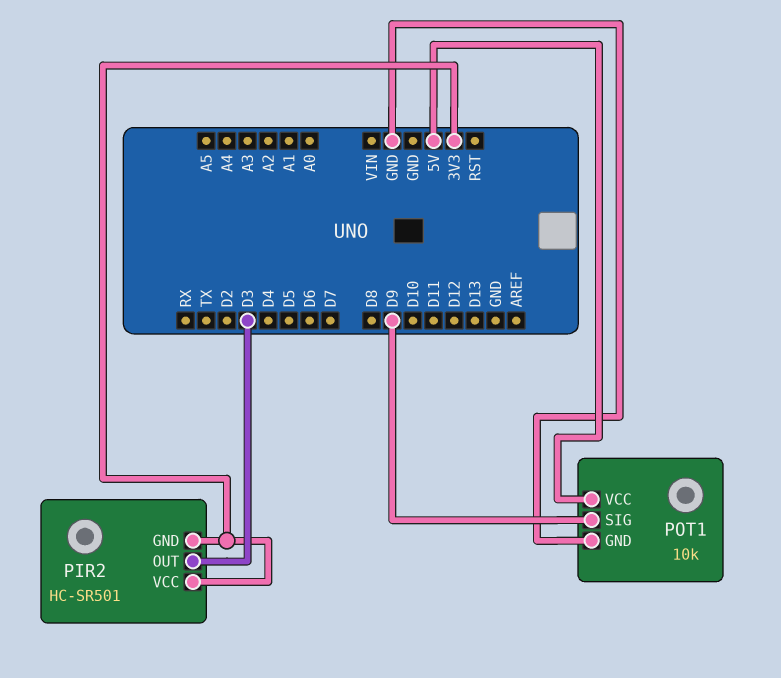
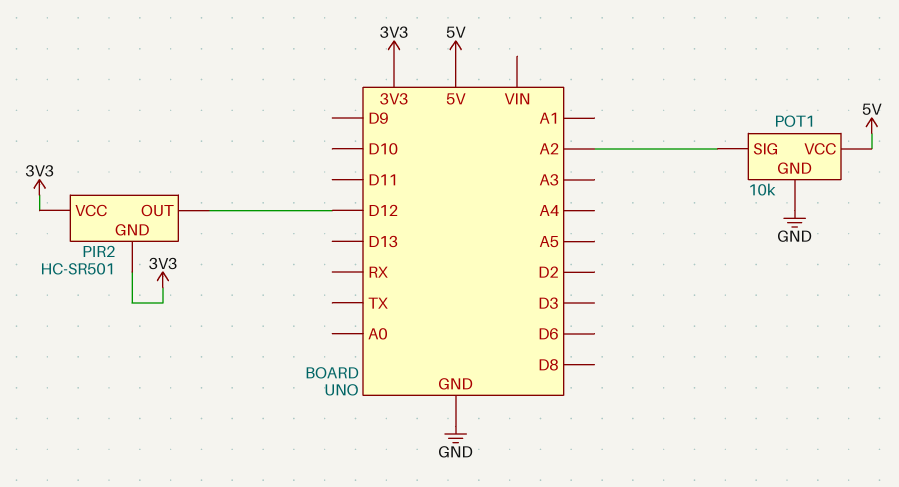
PIR2 pin OUT: D3 -> D12
POT1 pin SIG: D9 -> A2

